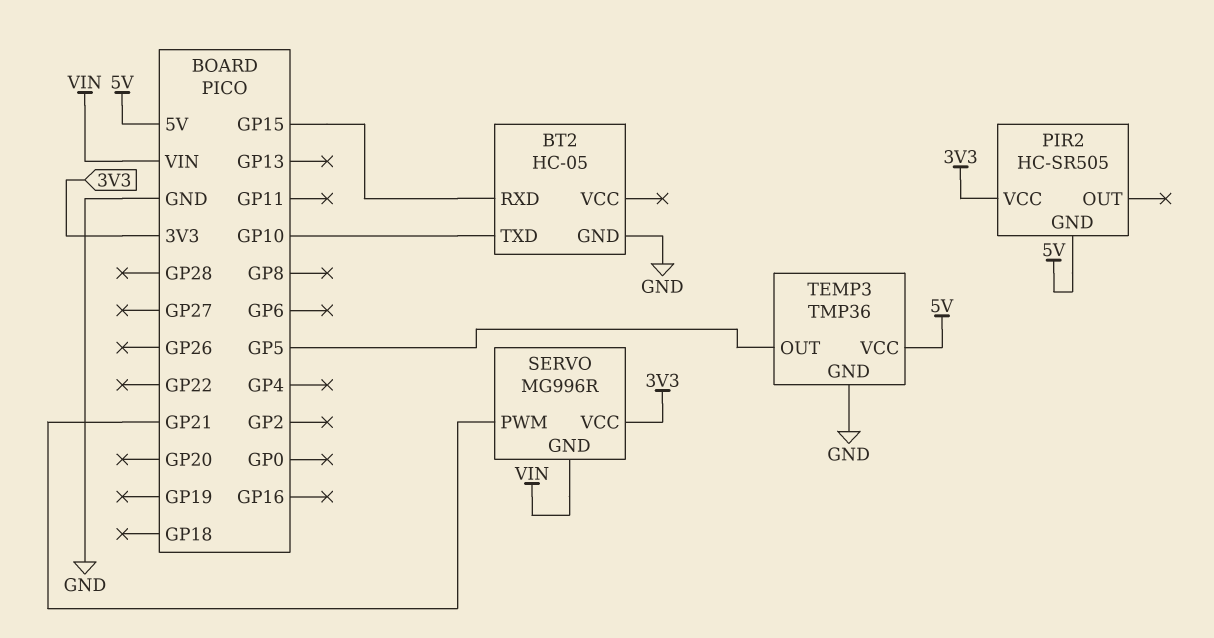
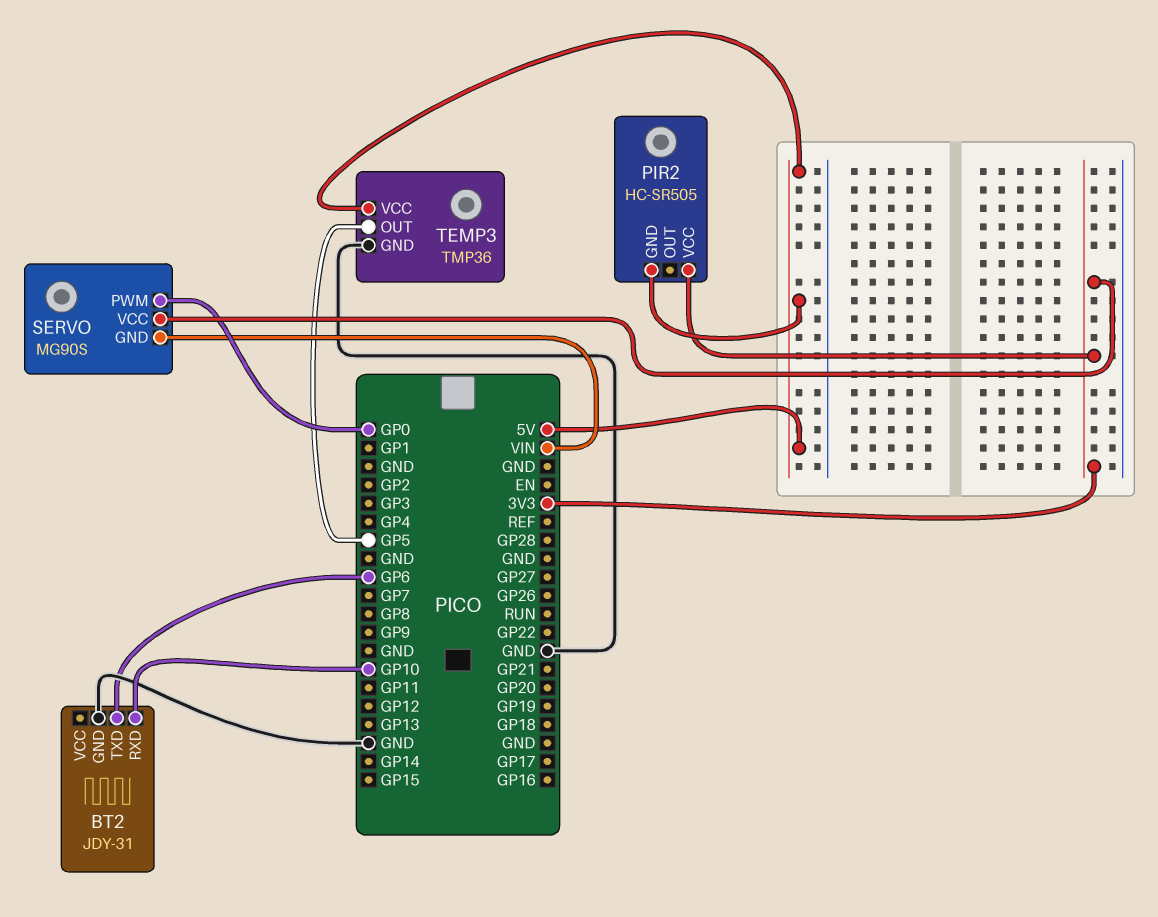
BT2: HC-05 -> JDY-31
BT2 pin RXD: GP15 -> GP10
BT2 pin TXD: GP10 -> GP6
SERVO: MG996R -> MG90S
SERVO pin PWM: GP21 -> GP0

